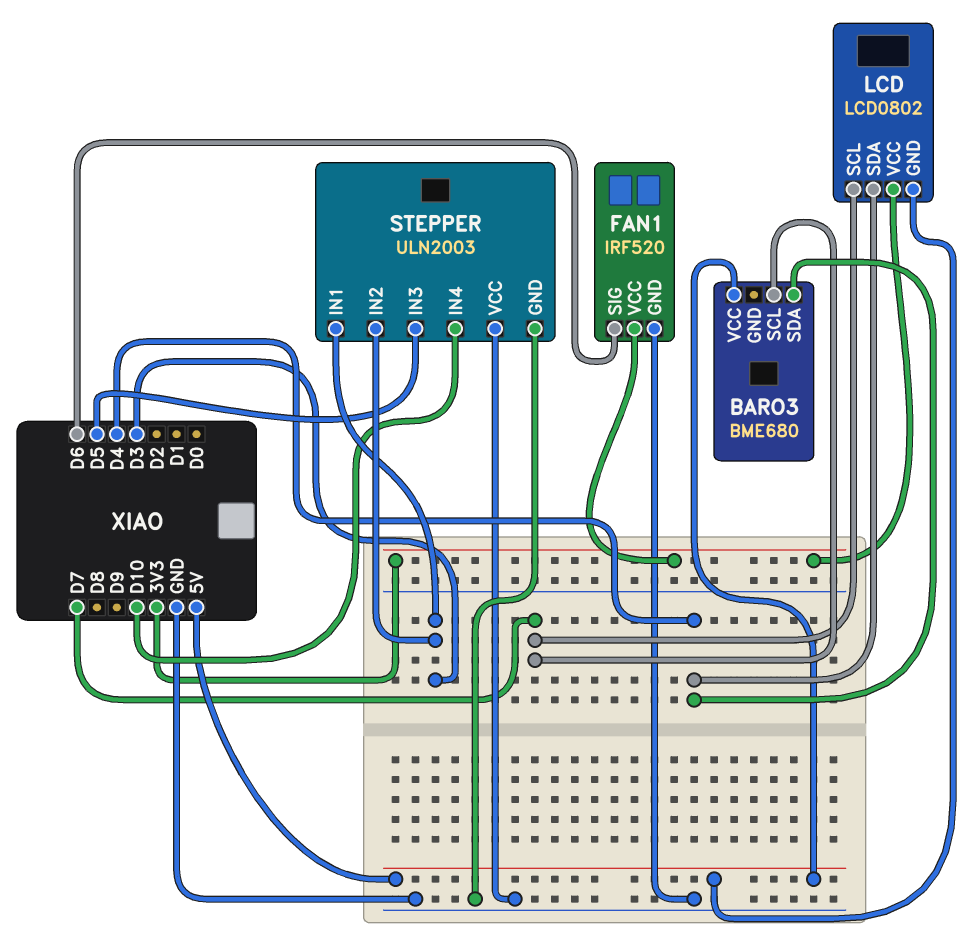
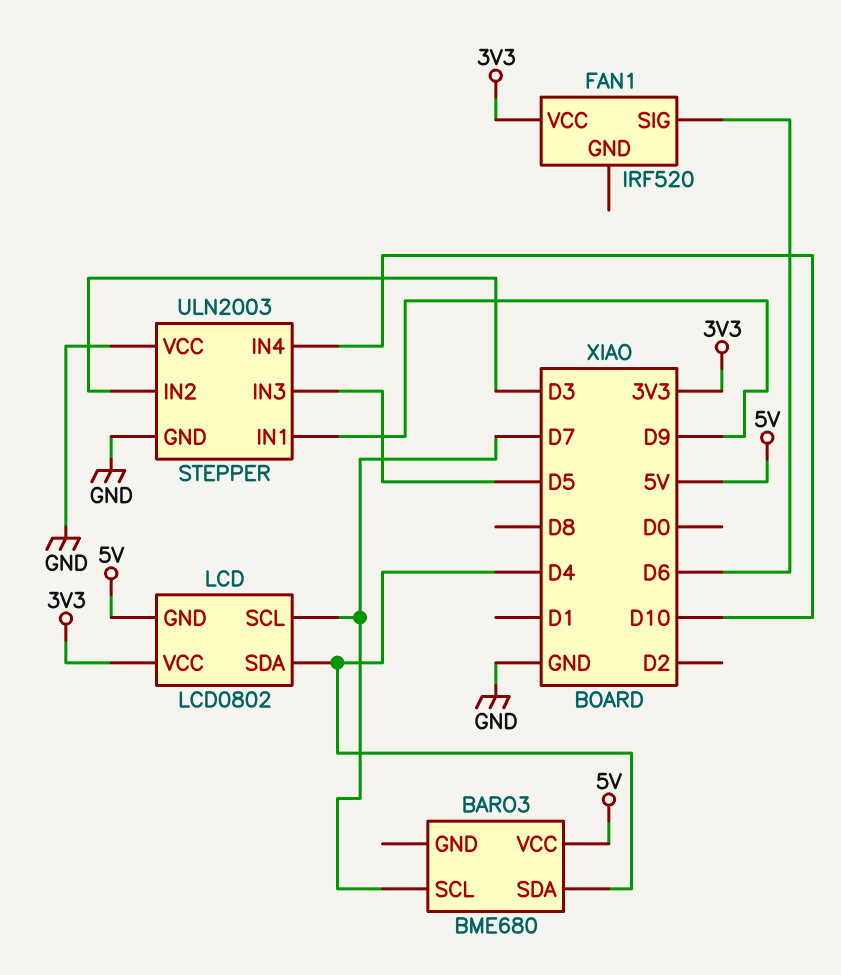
FAN1 pin GND: GND -> none
STEPPER pin IN1: D3 -> D9

